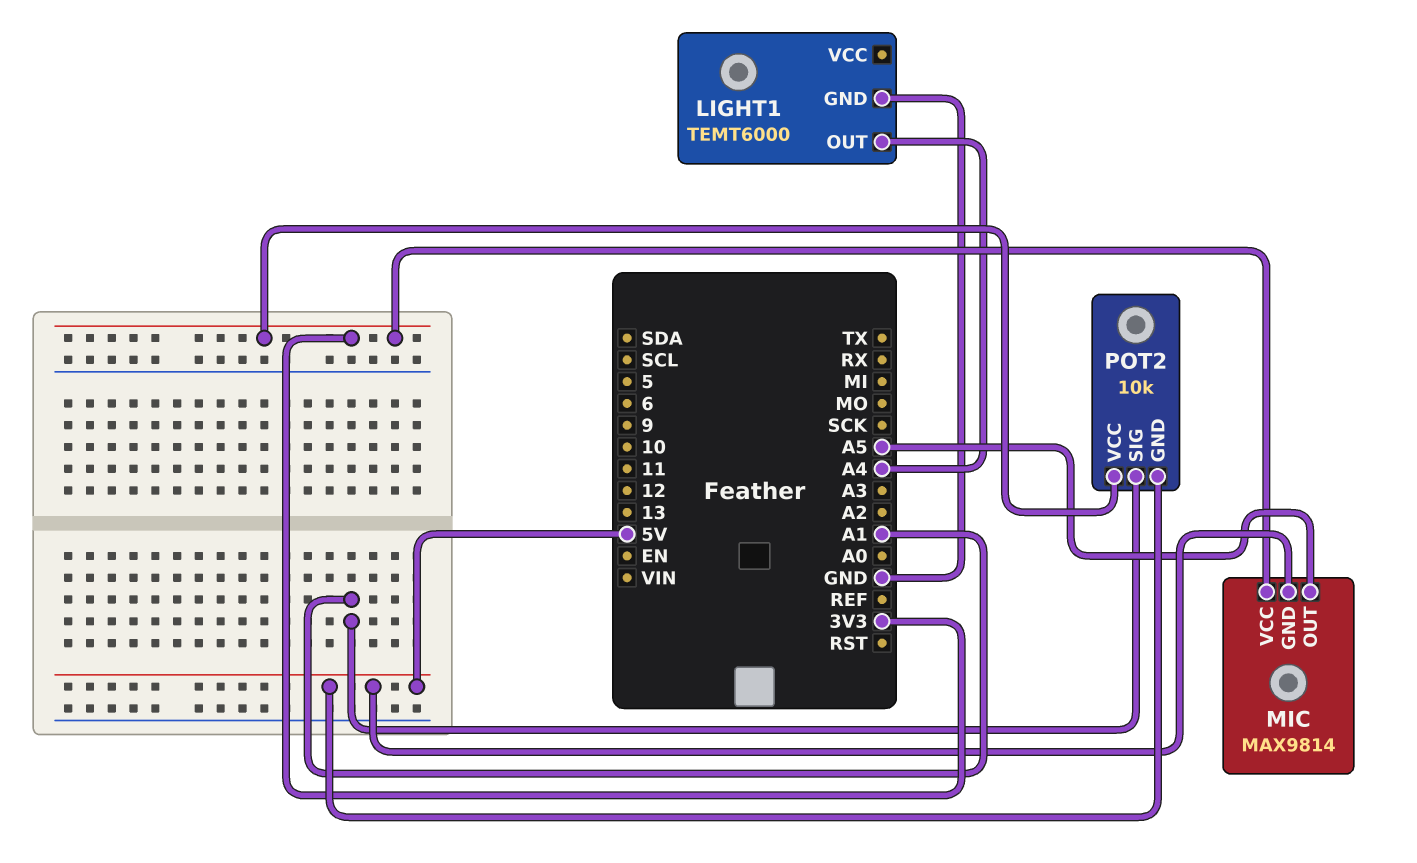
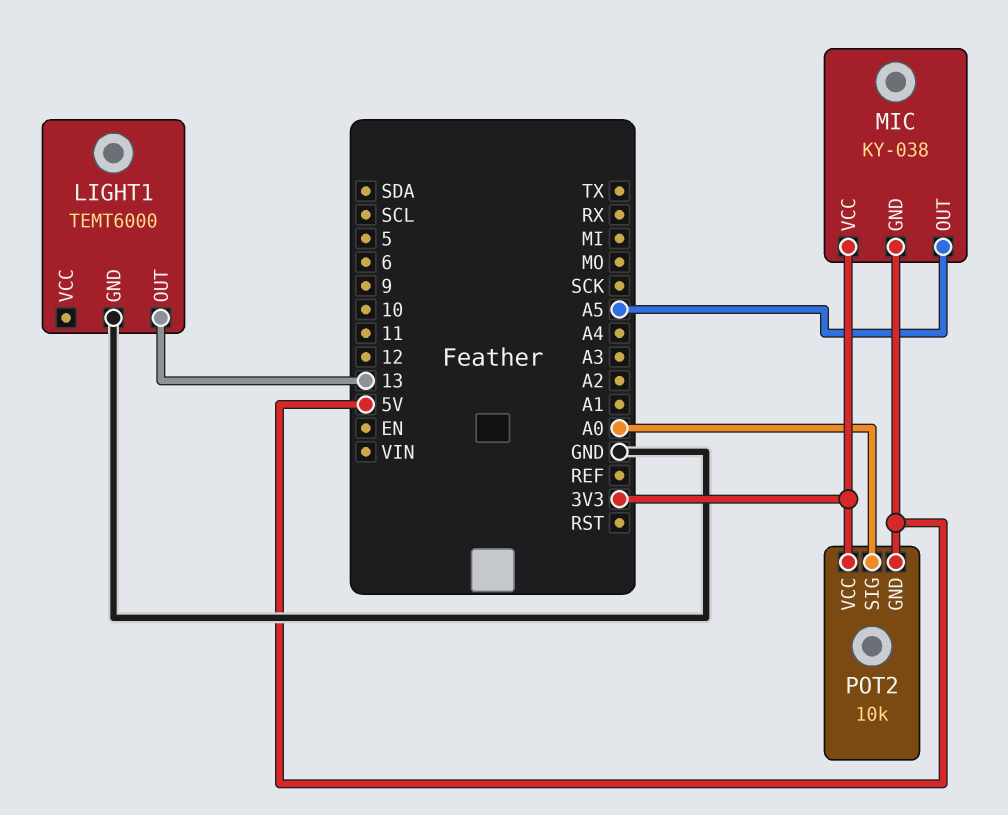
LIGHT1 pin OUT: A4 -> 13
MIC: MAX9814 -> KY-038
POT2 pin SIG: A1 -> A0

